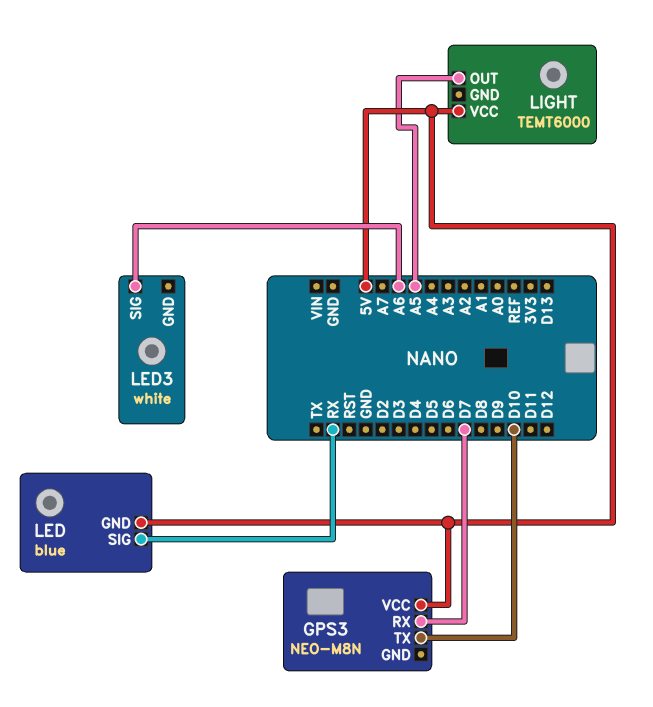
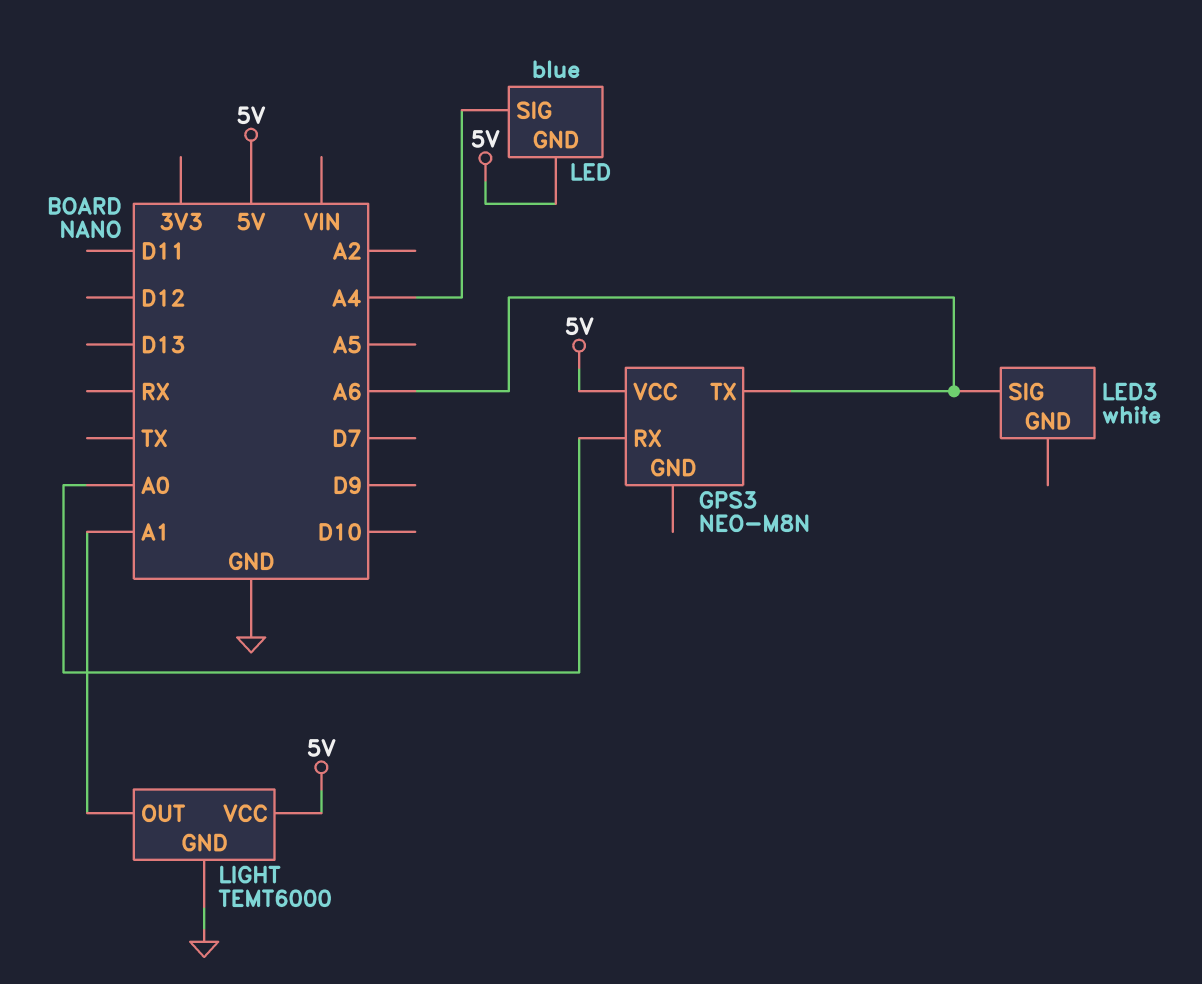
GPS3 pin RX: D7 -> A0
GPS3 pin TX: D10 -> A6
LED pin SIG: RX -> A4
LIGHT pin GND: none -> GND
LIGHT pin OUT: A5 -> A1

